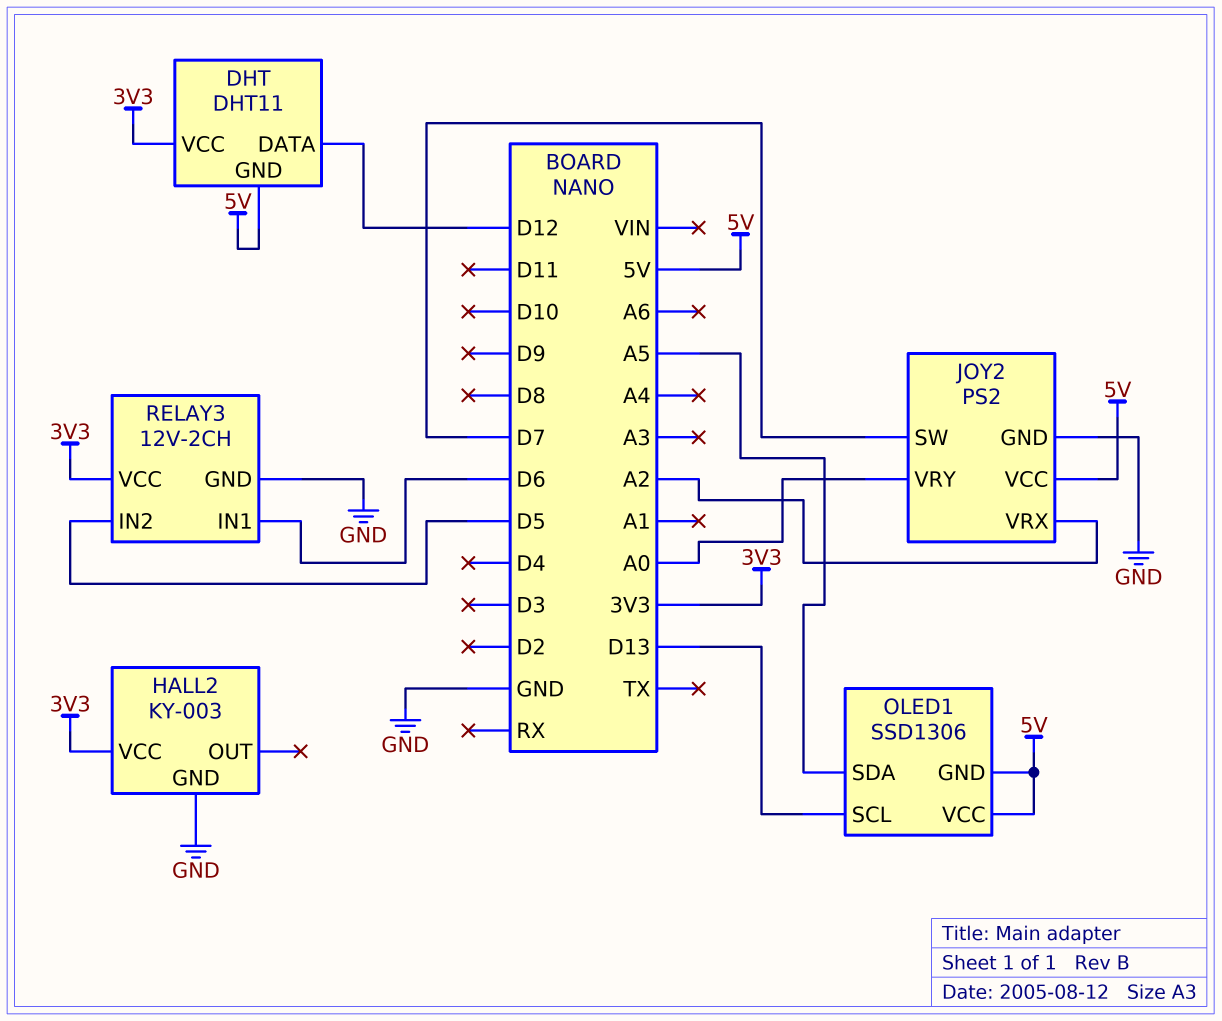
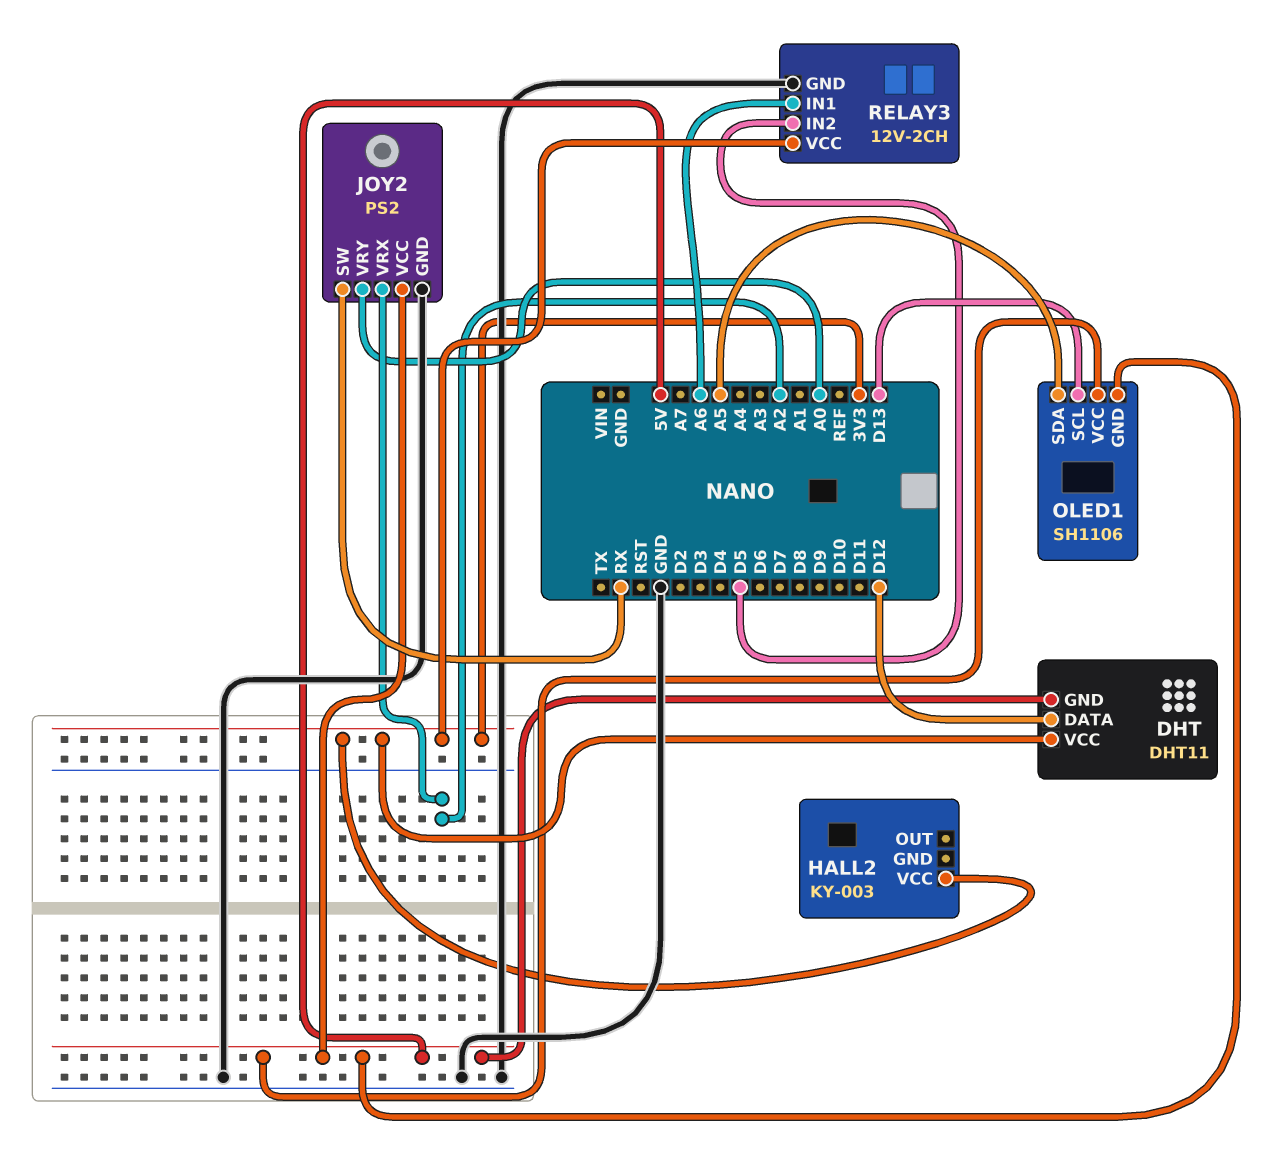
HALL2 pin GND: GND -> none
JOY2 pin SW: D7 -> RX
OLED1: SSD1306 -> SH1106
RELAY3 pin IN1: D6 -> A6

